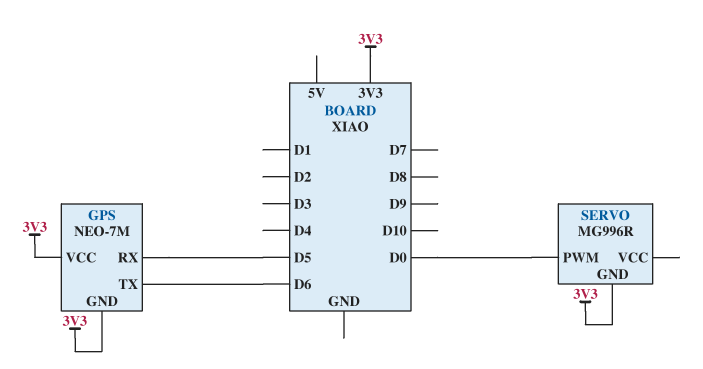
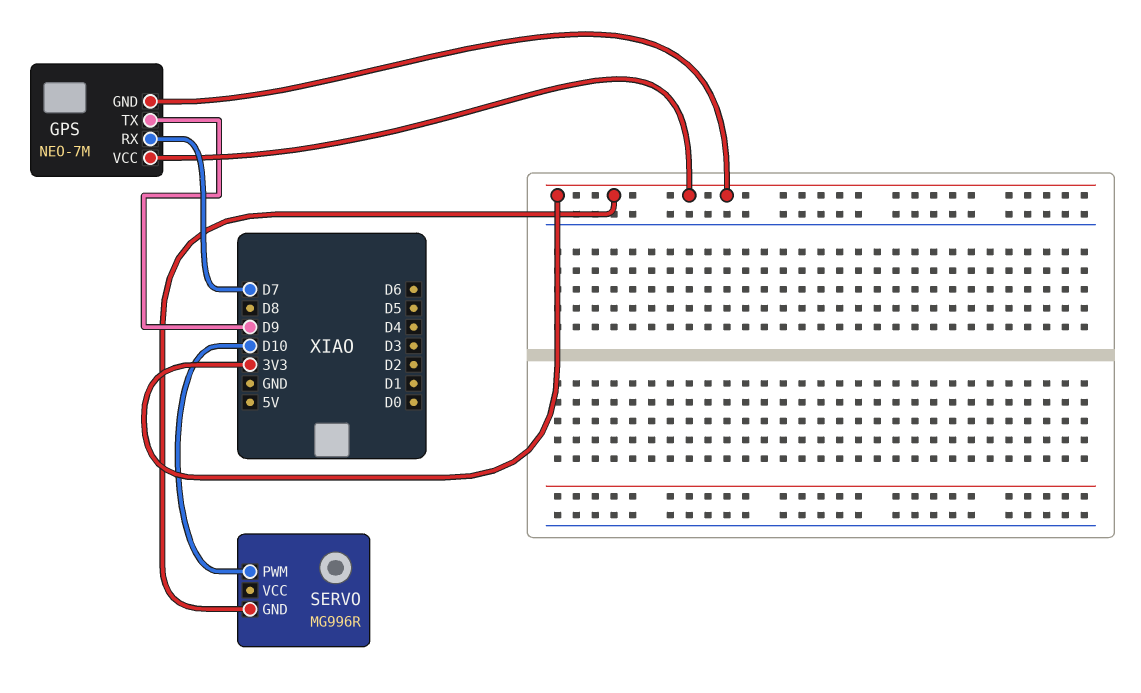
GPS pin RX: D5 -> D7
GPS pin TX: D6 -> D9
SERVO pin PWM: D0 -> D10

